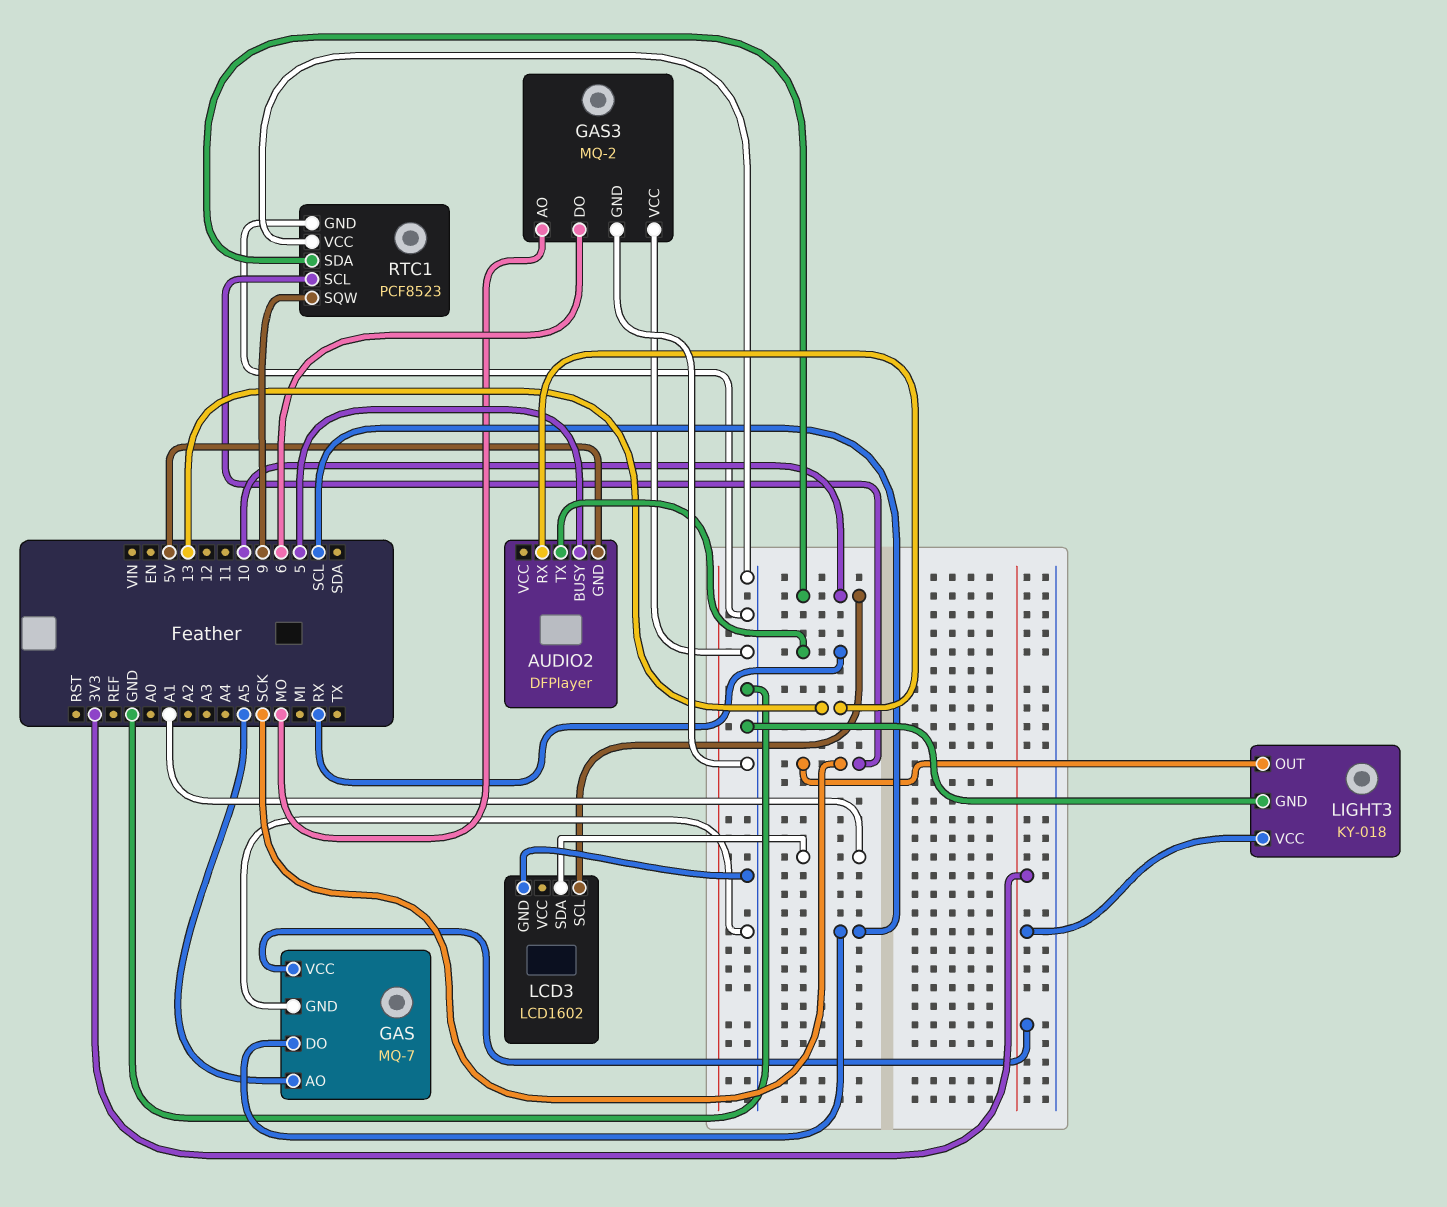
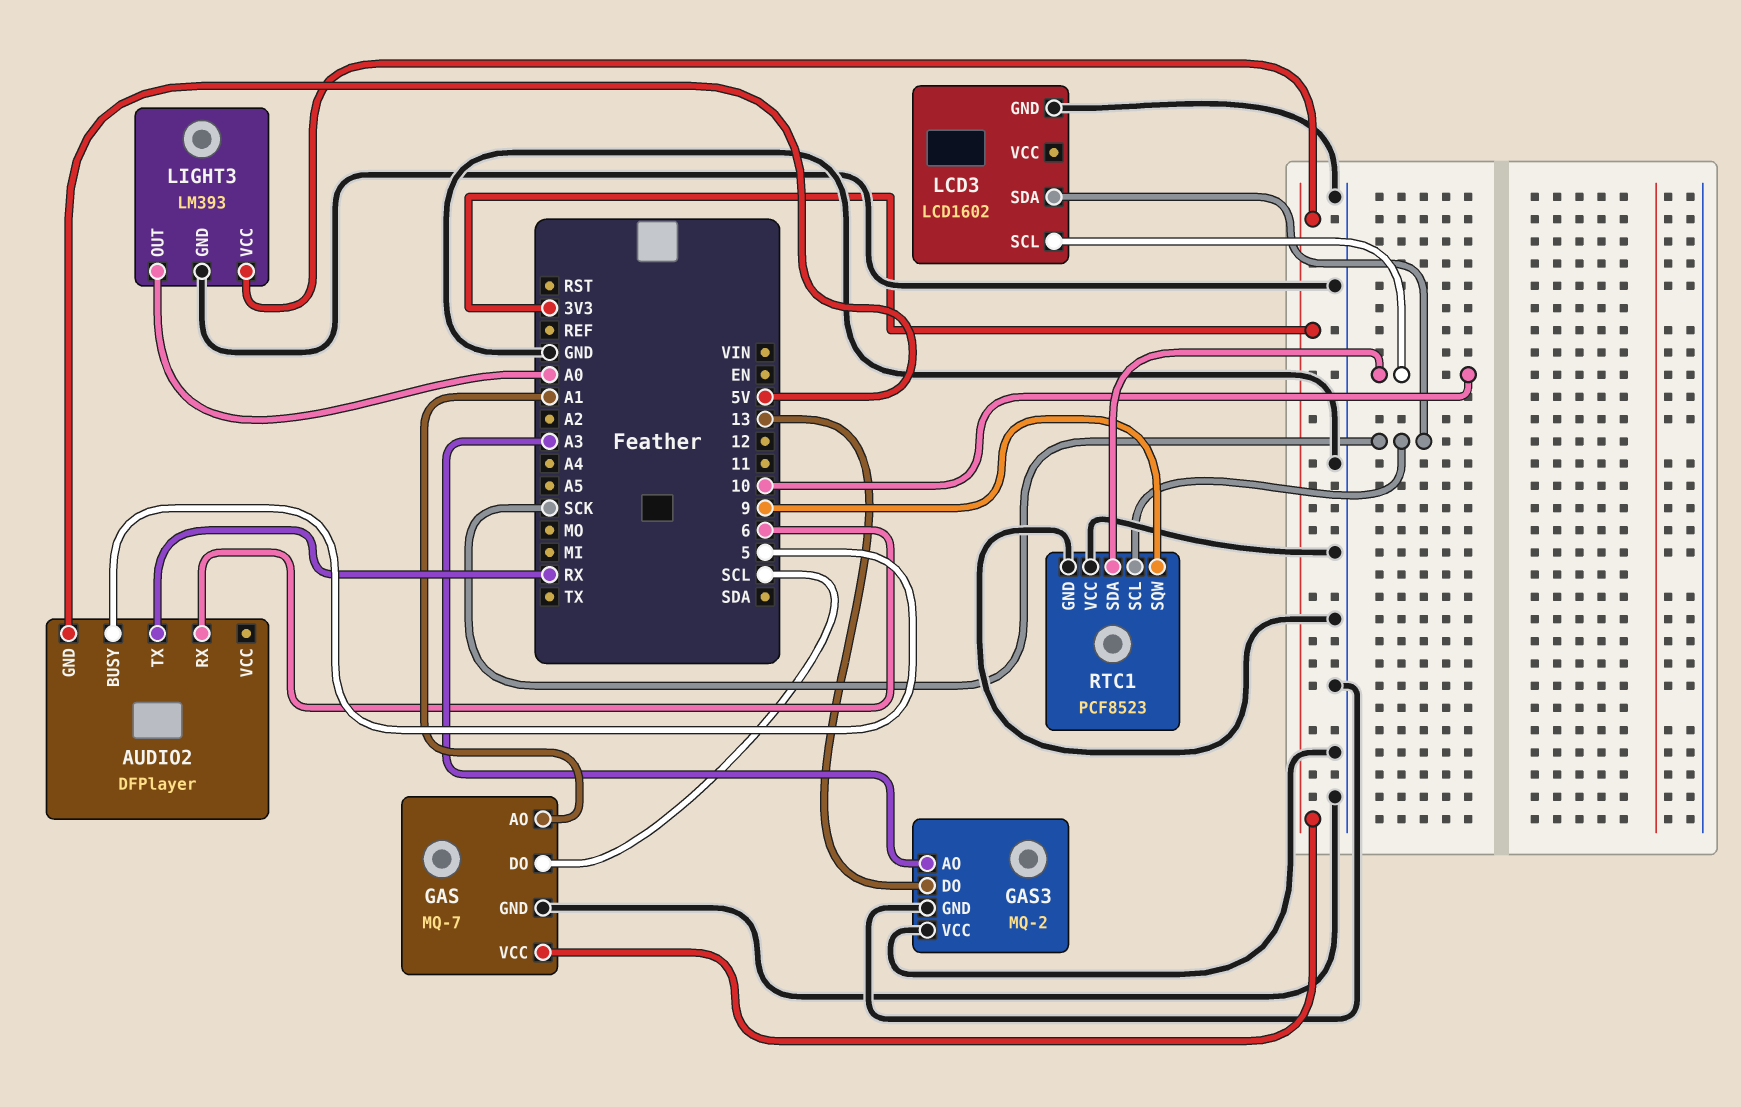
AUDIO2 pin RX: 13 -> 6
GAS pin AO: A5 -> A1
GAS3 pin AO: MO -> A3
GAS3 pin DO: 6 -> 13
LCD3 pin SDA: A1 -> SCK
LIGHT3: KY-018 -> LM393
LIGHT3 pin OUT: SCK -> A0

